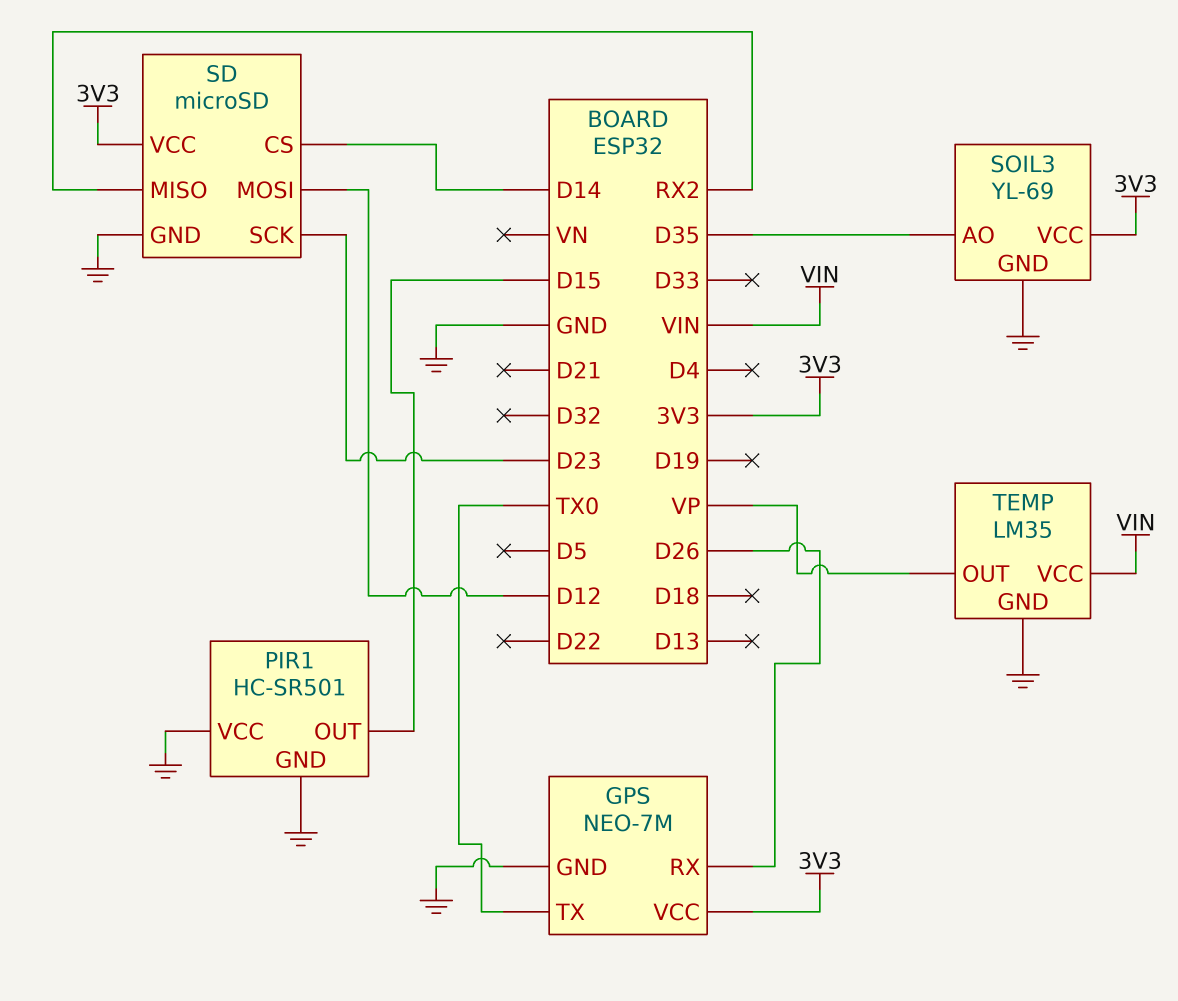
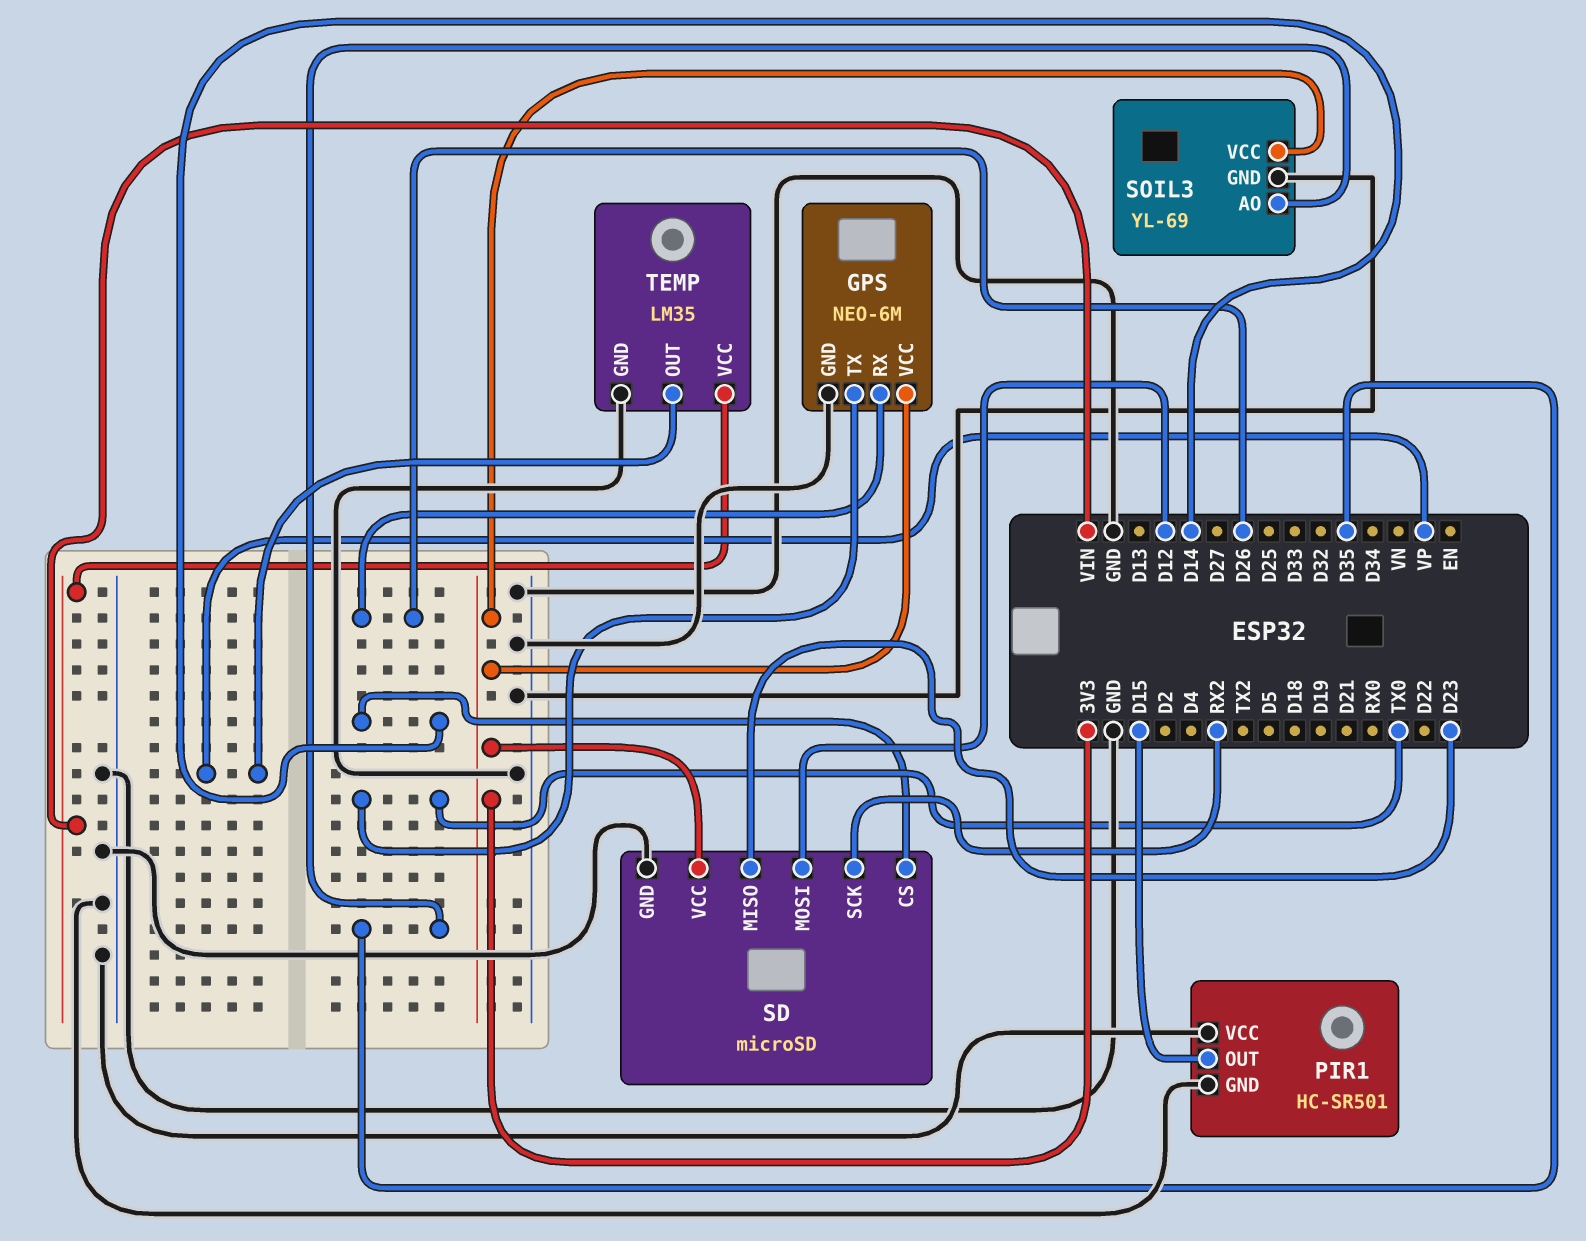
GPS: NEO-7M -> NEO-6M
SD pin MISO: RX2 -> D23
SD pin SCK: D23 -> RX2

